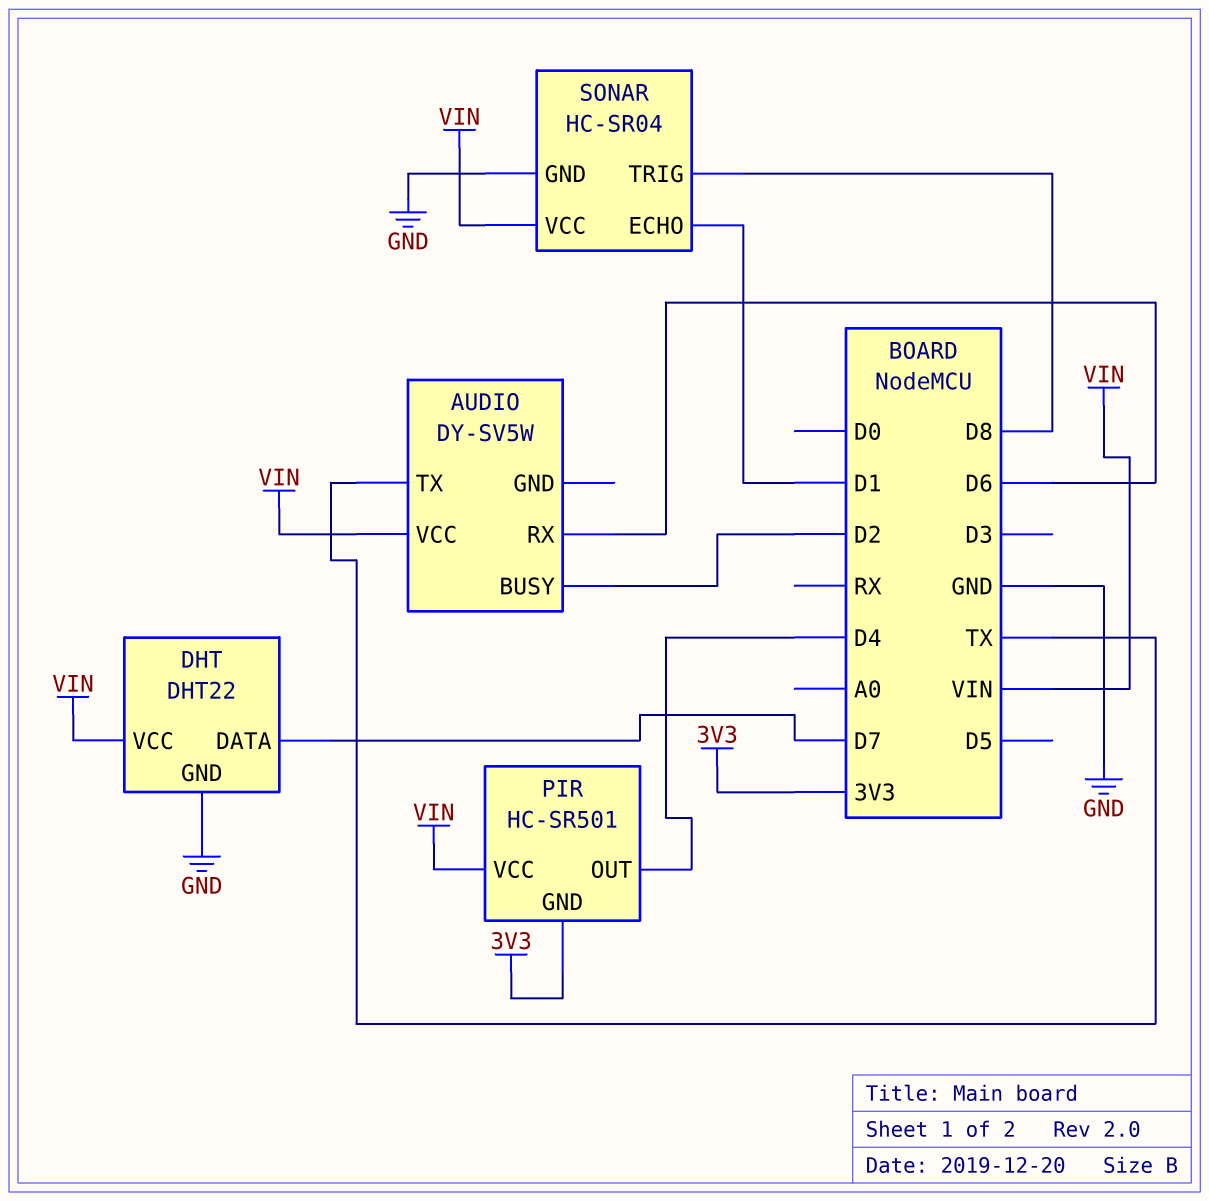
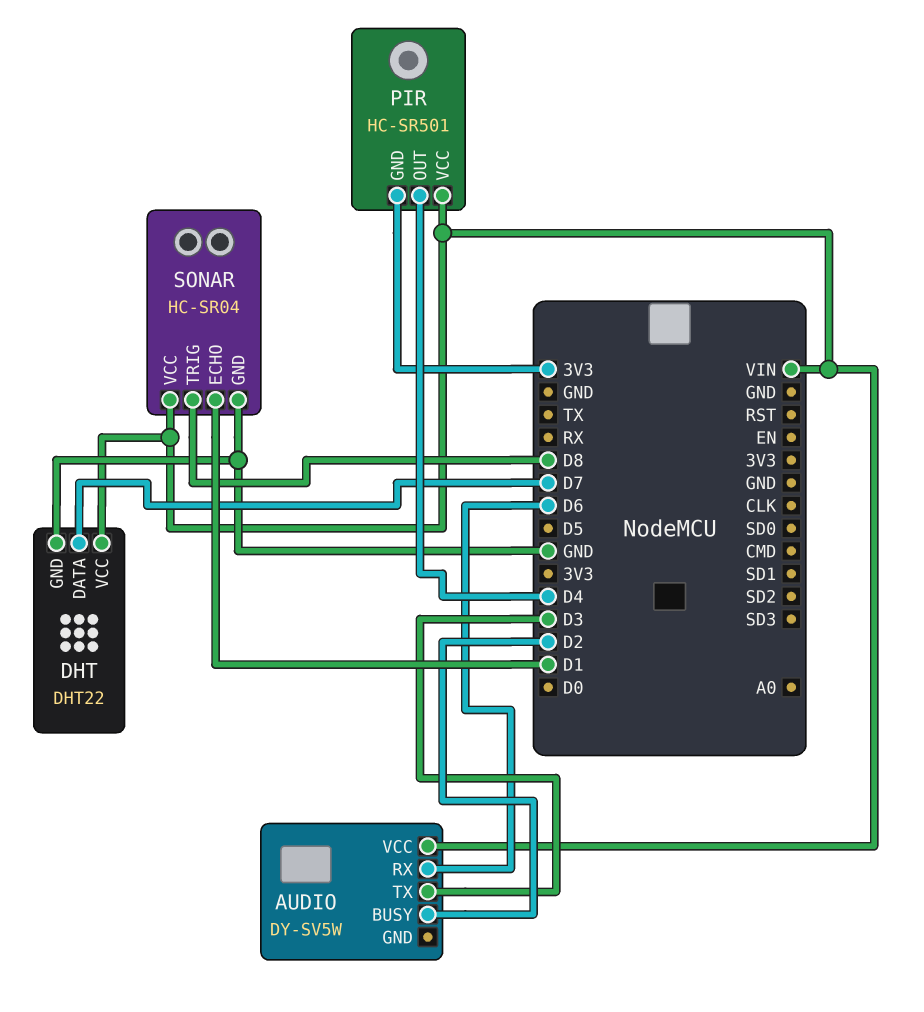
AUDIO pin TX: TX -> D3

